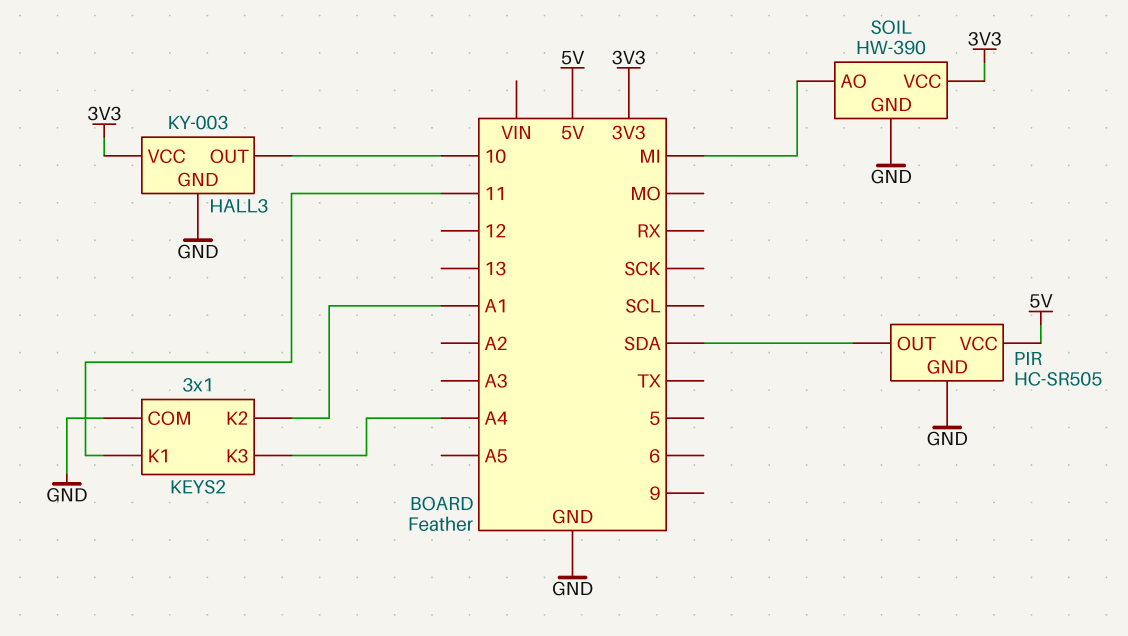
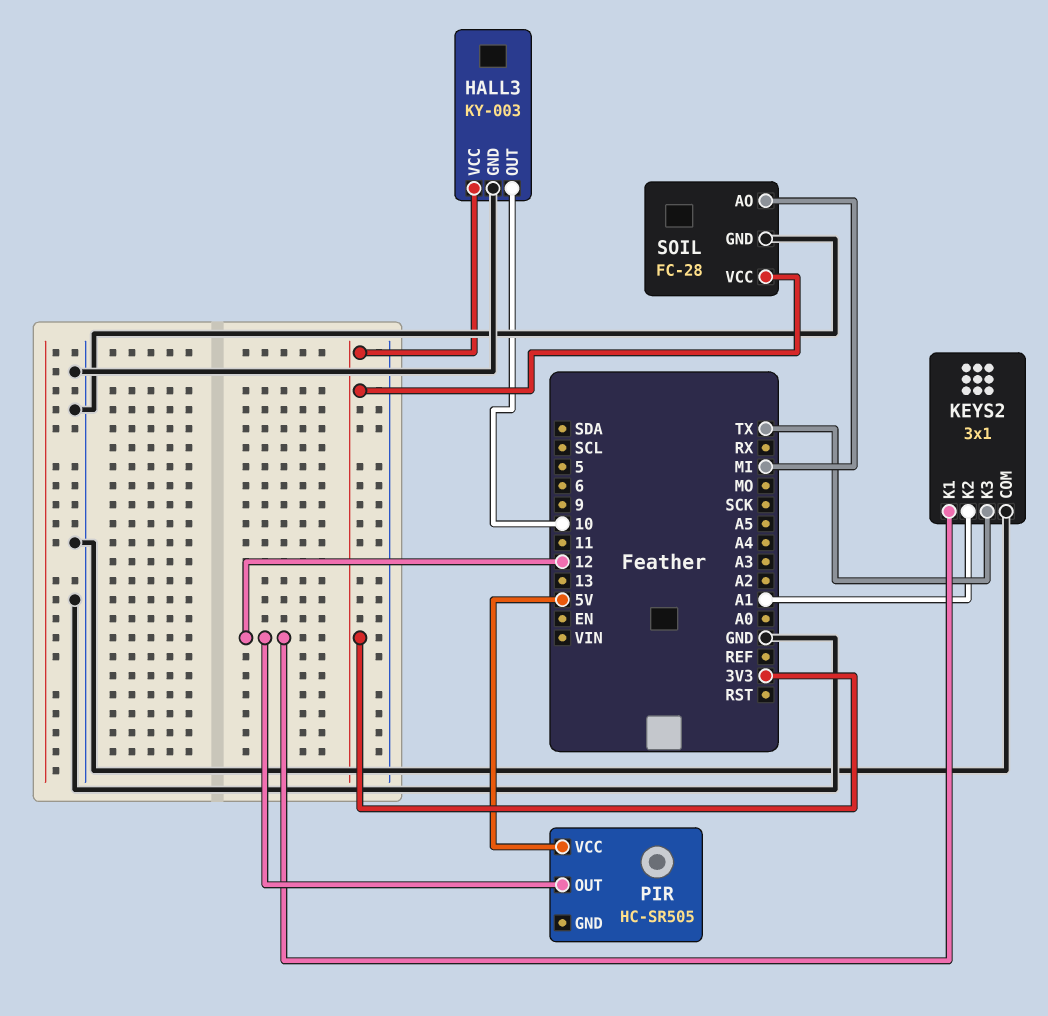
KEYS2 pin K1: 11 -> 12
KEYS2 pin K3: A4 -> TX
PIR pin GND: GND -> none
PIR pin OUT: SDA -> 12
SOIL: HW-390 -> FC-28

